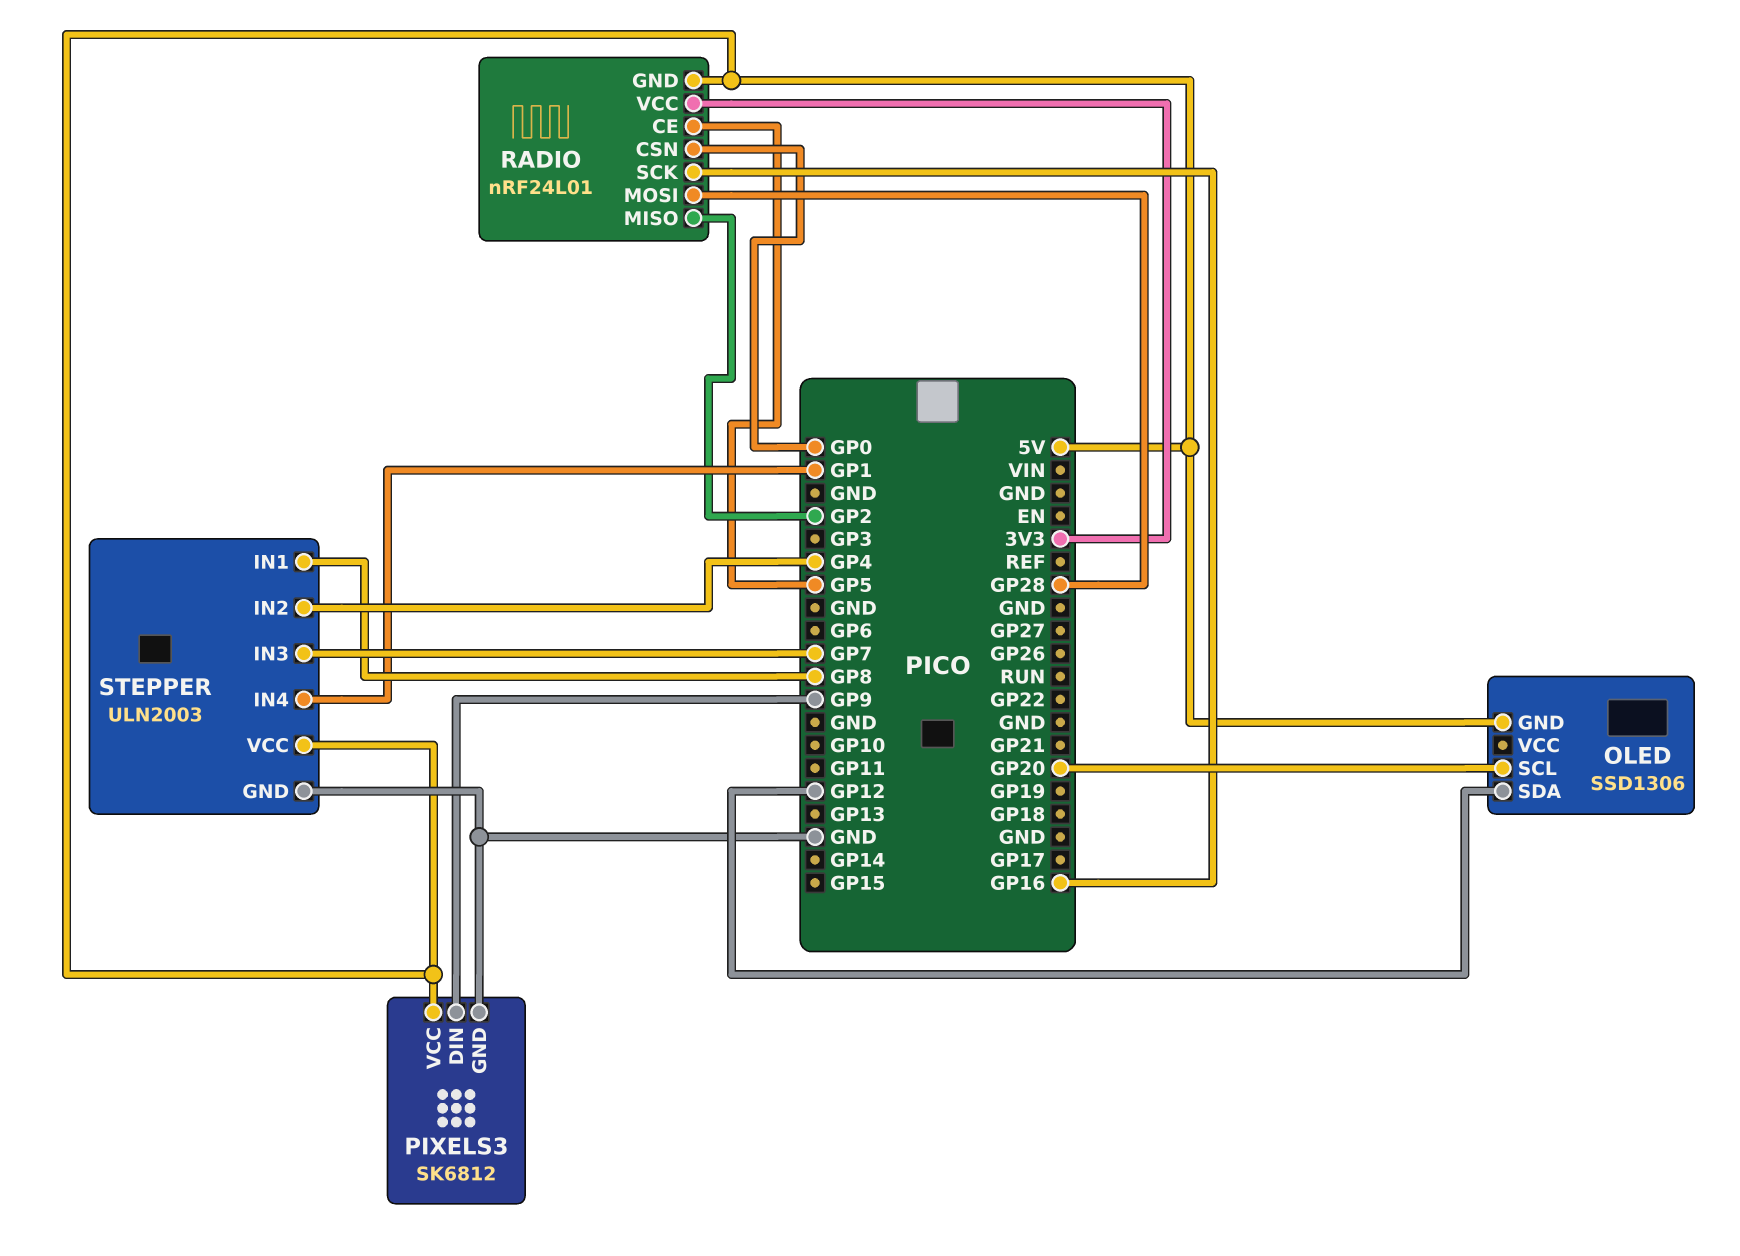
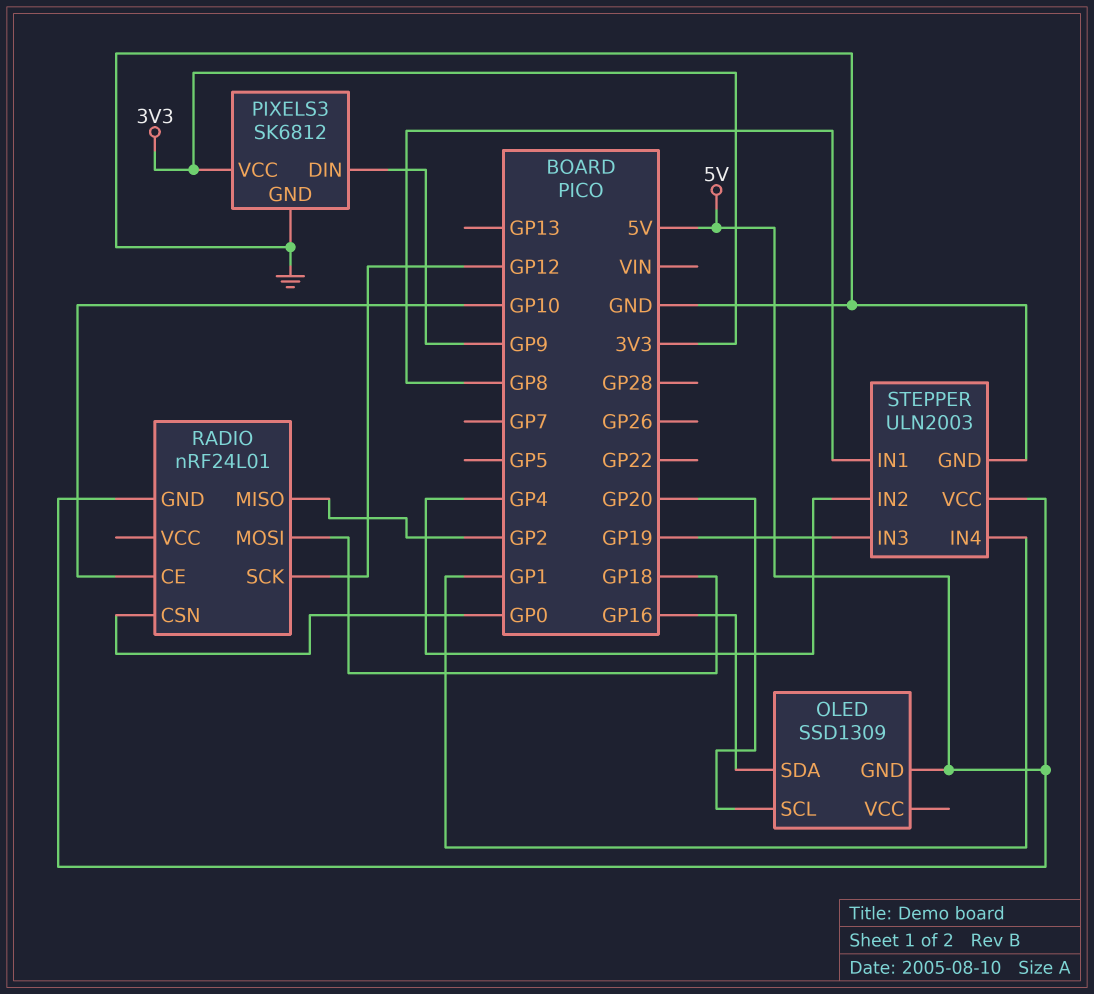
OLED: SSD1306 -> SSD1309
OLED pin SDA: GP12 -> GP16
PIXELS3 pin VCC: 5V -> 3V3
RADIO pin CE: GP5 -> GP10
RADIO pin MOSI: GP28 -> GP18
RADIO pin SCK: GP16 -> GP12
RADIO pin VCC: 3V3 -> none
STEPPER pin IN3: GP7 -> GP19

